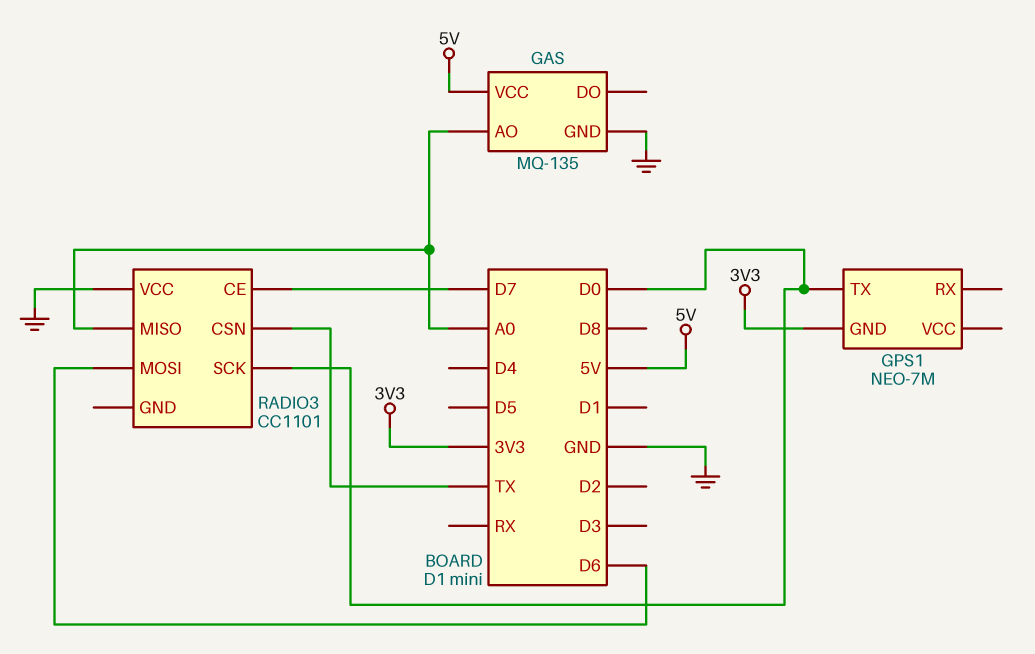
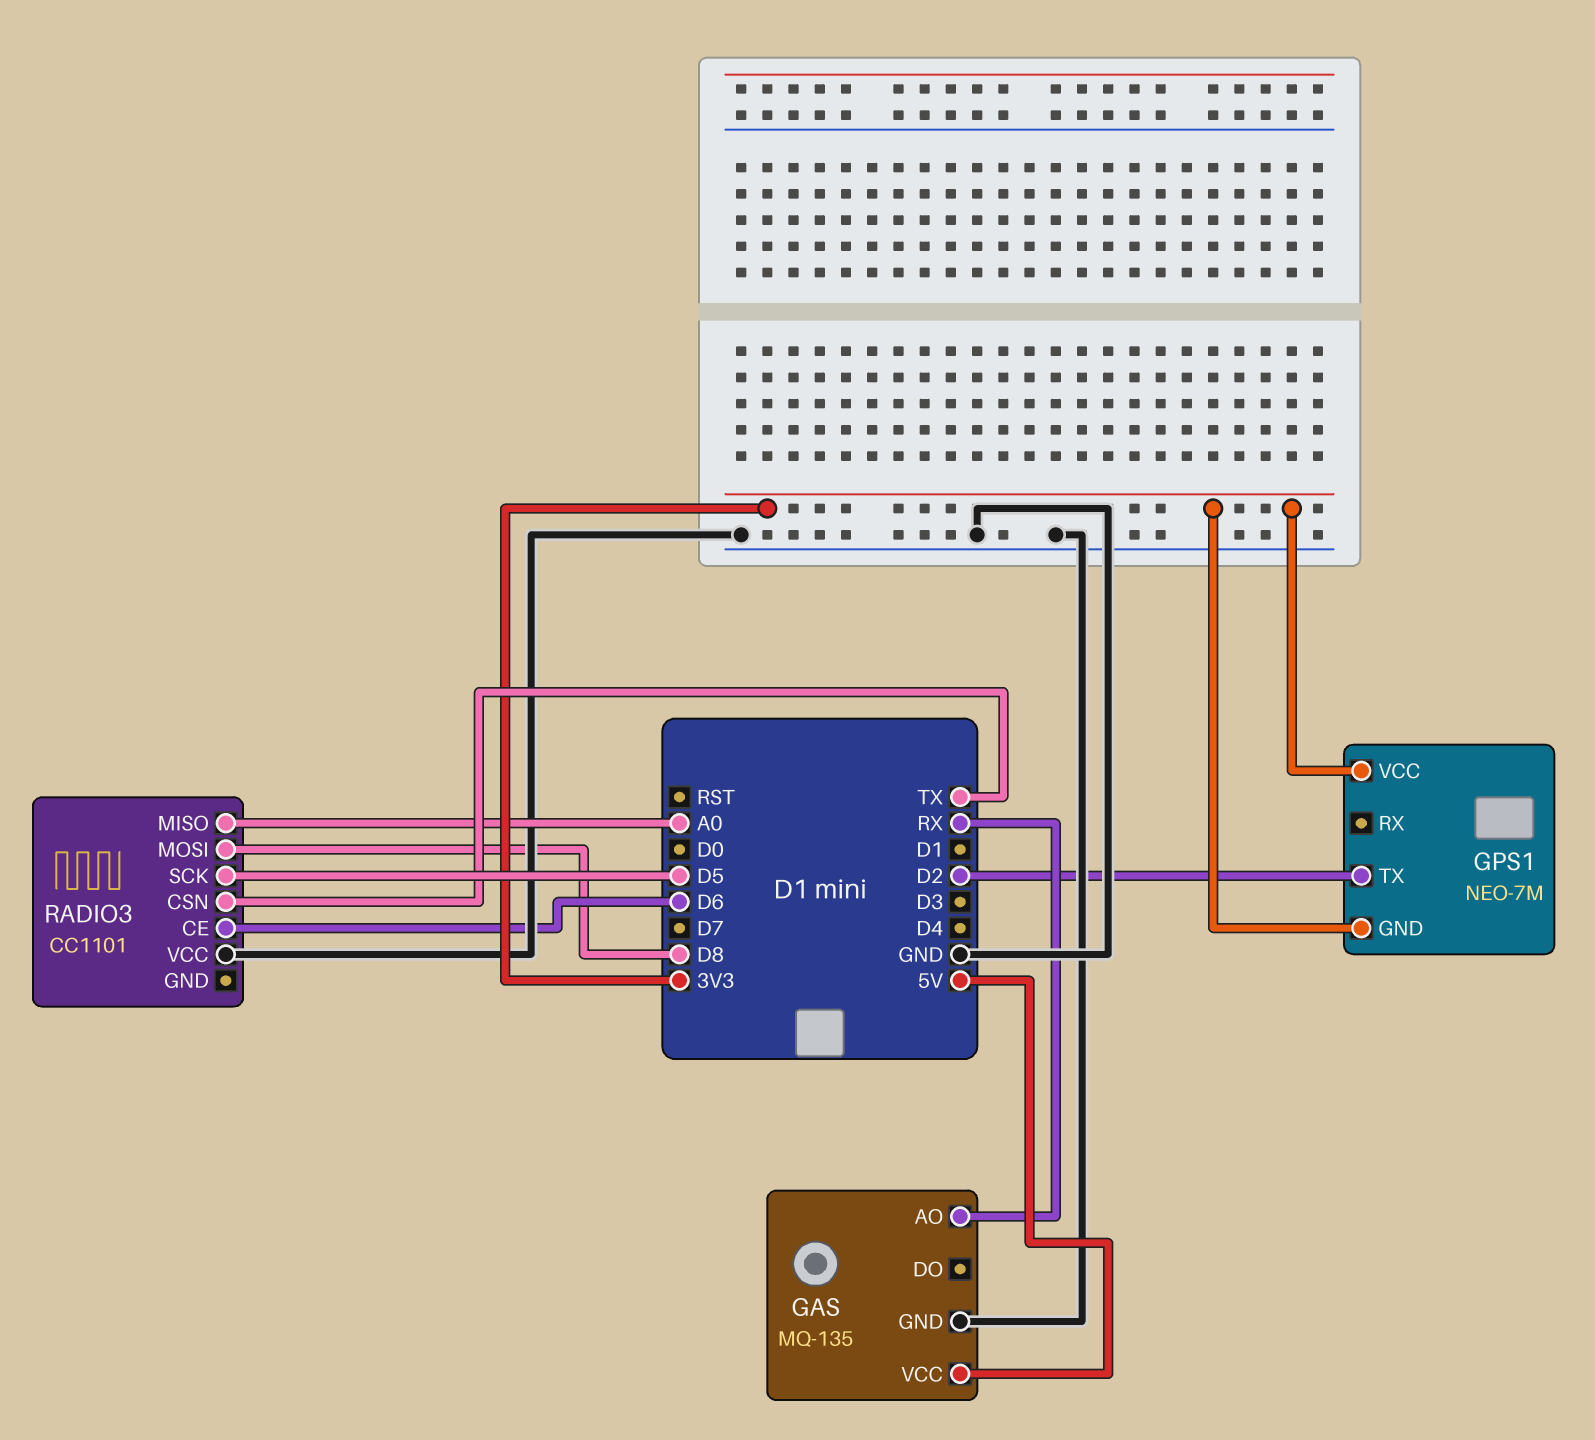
GAS pin AO: A0 -> RX
GPS1 pin TX: D0 -> D2
GPS1 pin VCC: none -> 3V3
RADIO3 pin CE: D7 -> D6
RADIO3 pin MOSI: D6 -> D8
RADIO3 pin SCK: D0 -> D5

